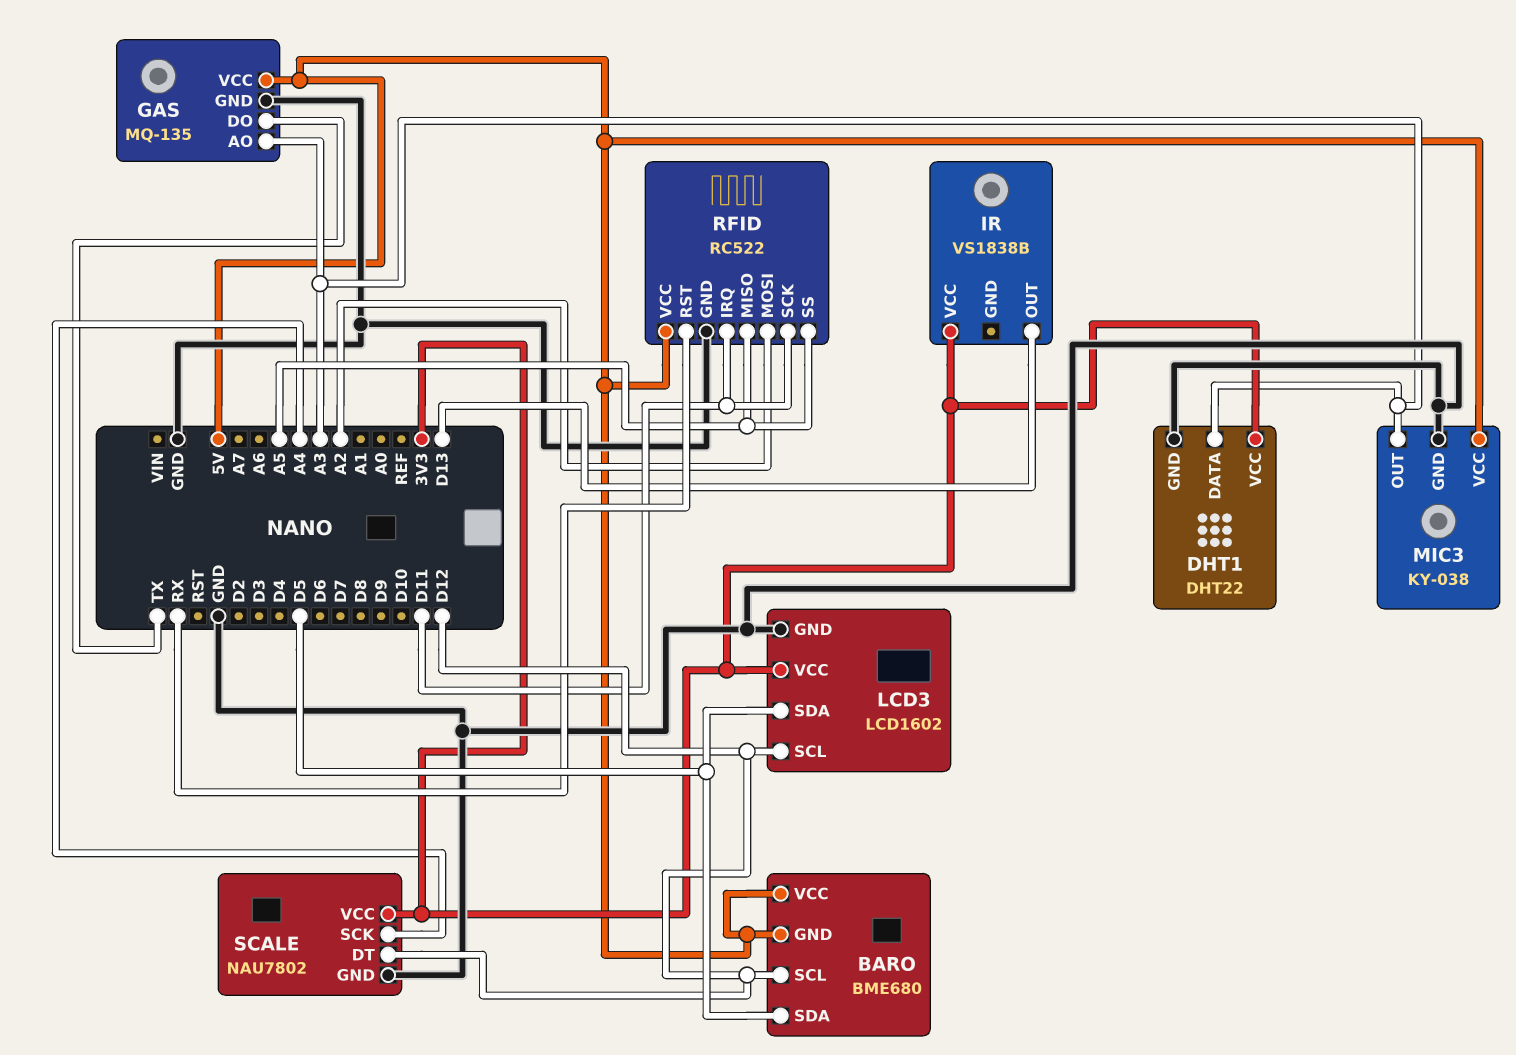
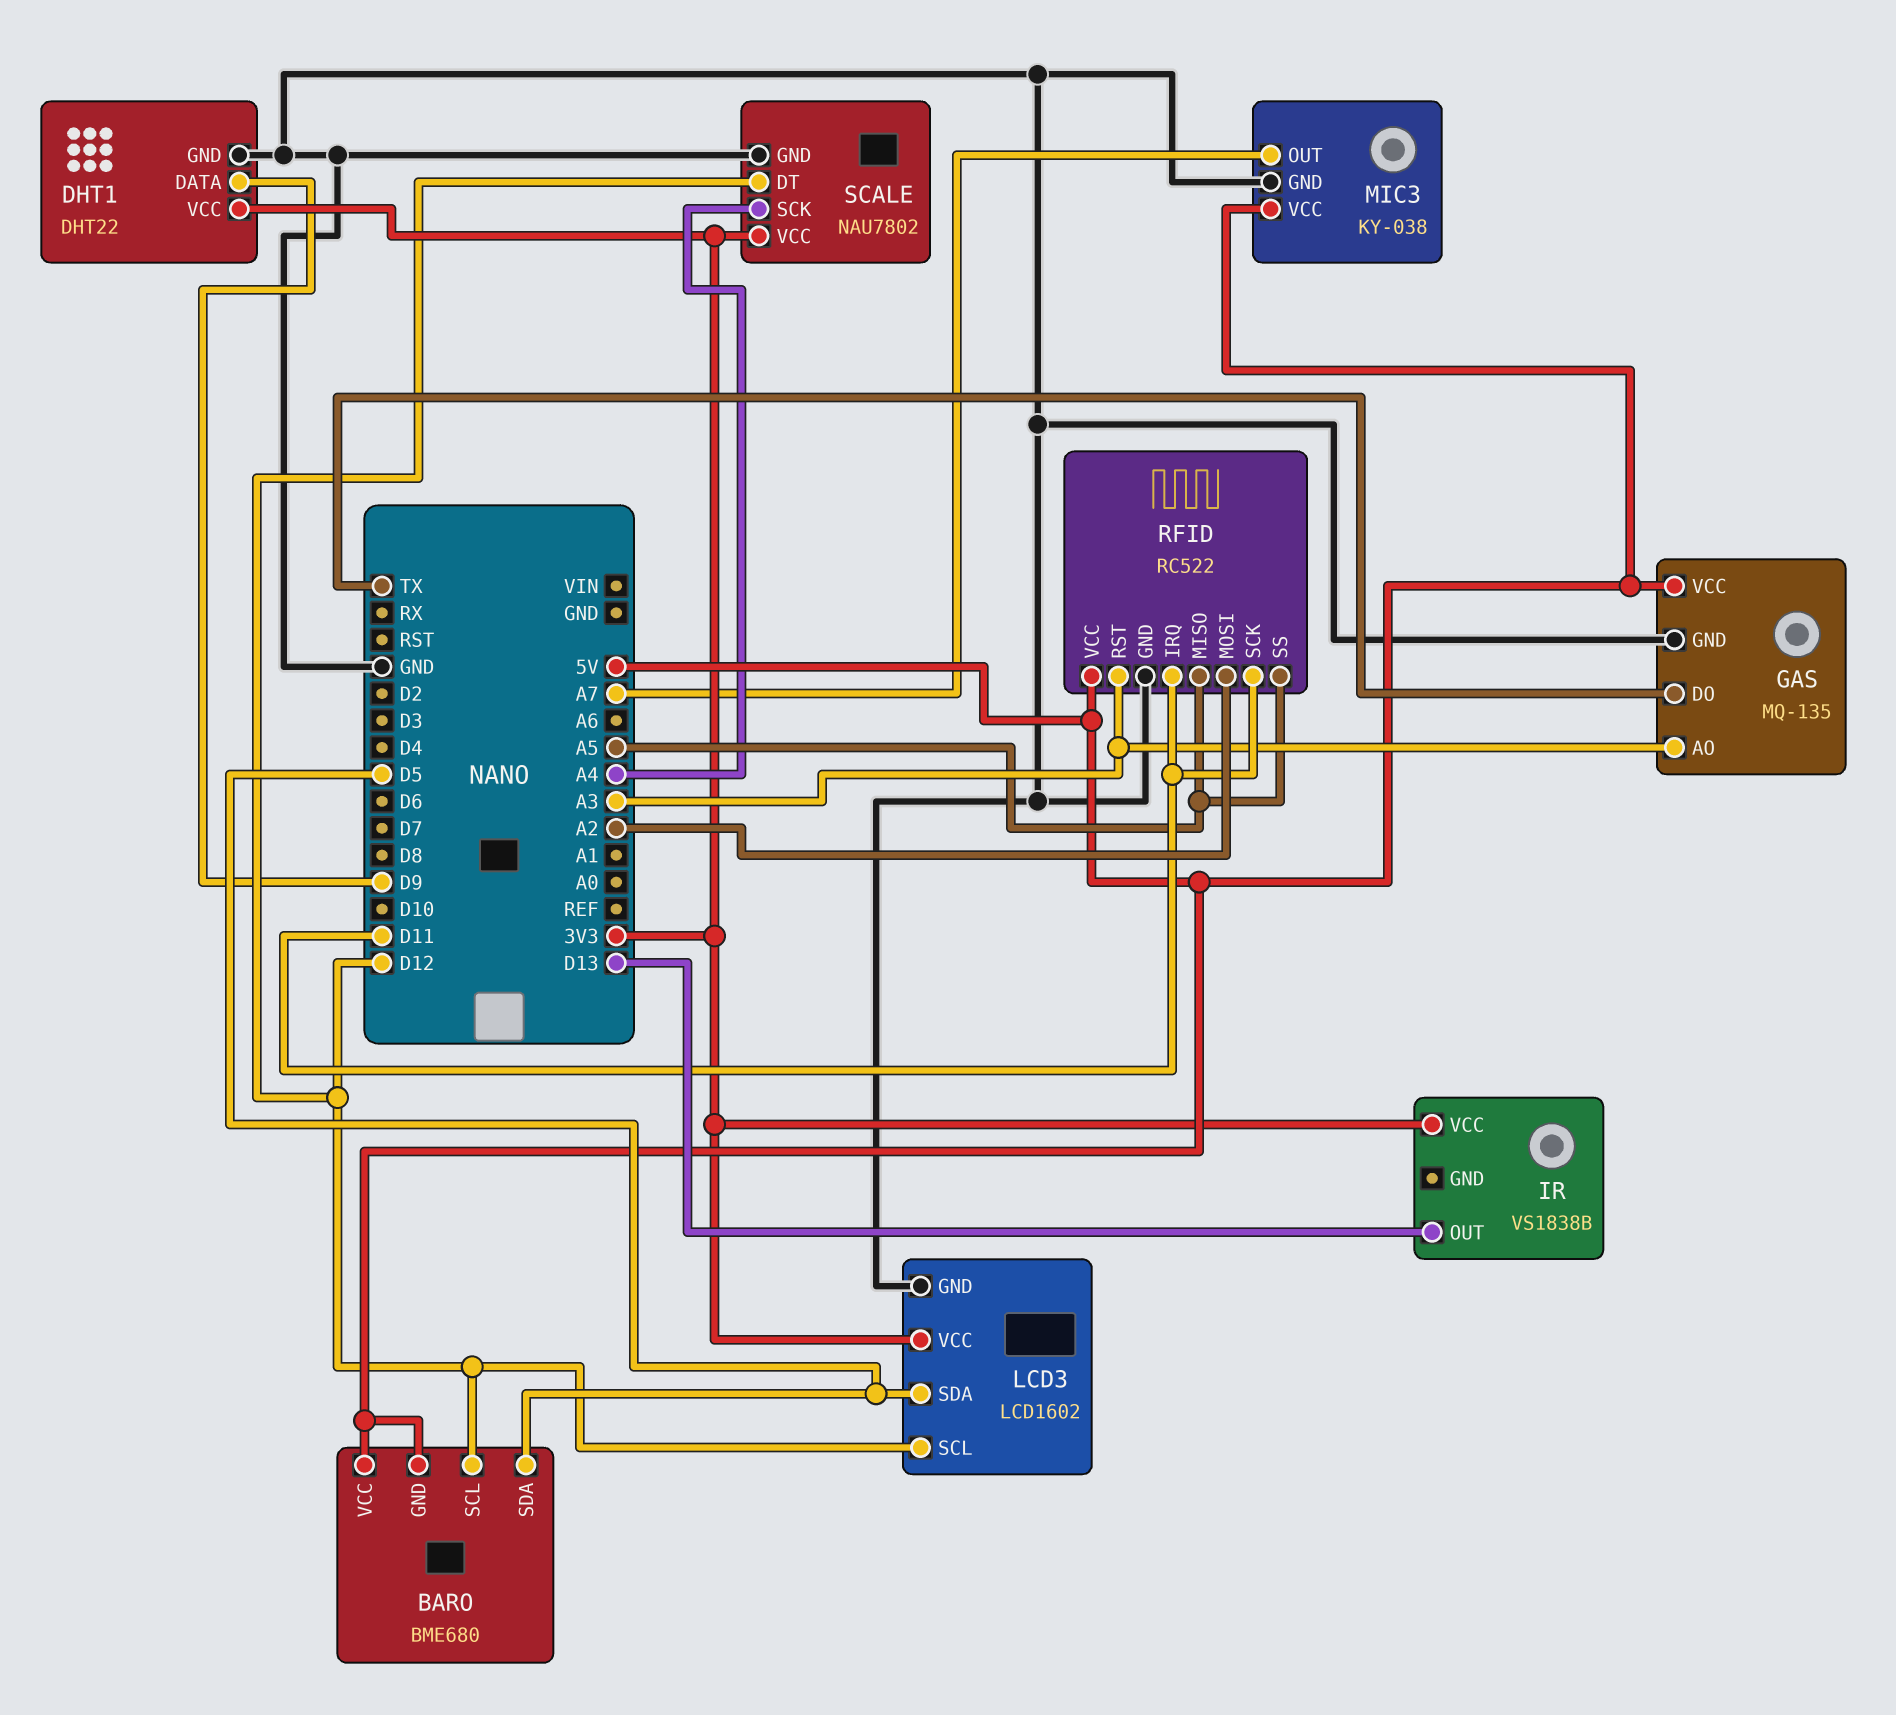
DHT1 pin DATA: A3 -> D9
MIC3 pin OUT: A3 -> A7
RFID pin RST: RX -> A3

